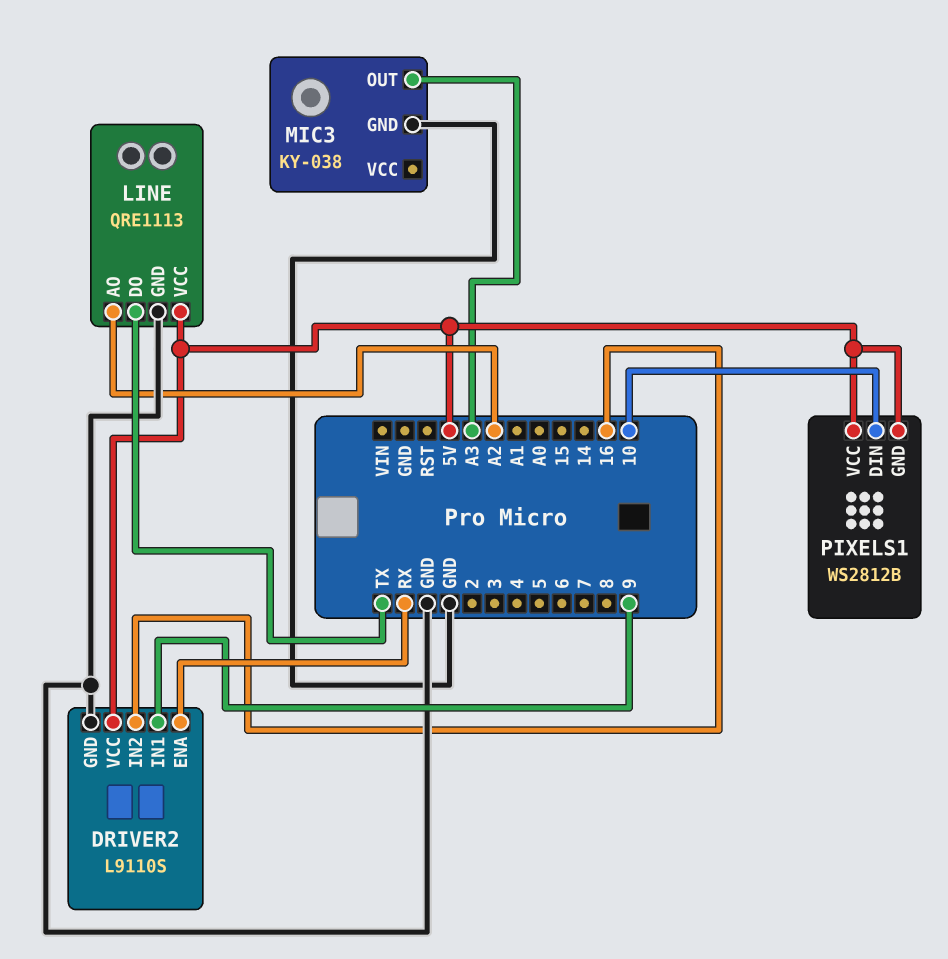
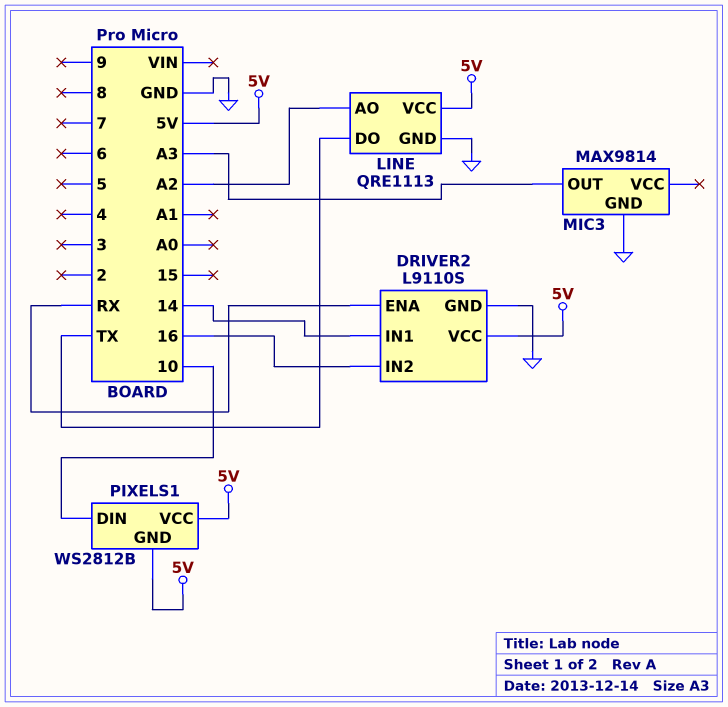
DRIVER2 pin IN1: 9 -> 14
MIC3: KY-038 -> MAX9814

